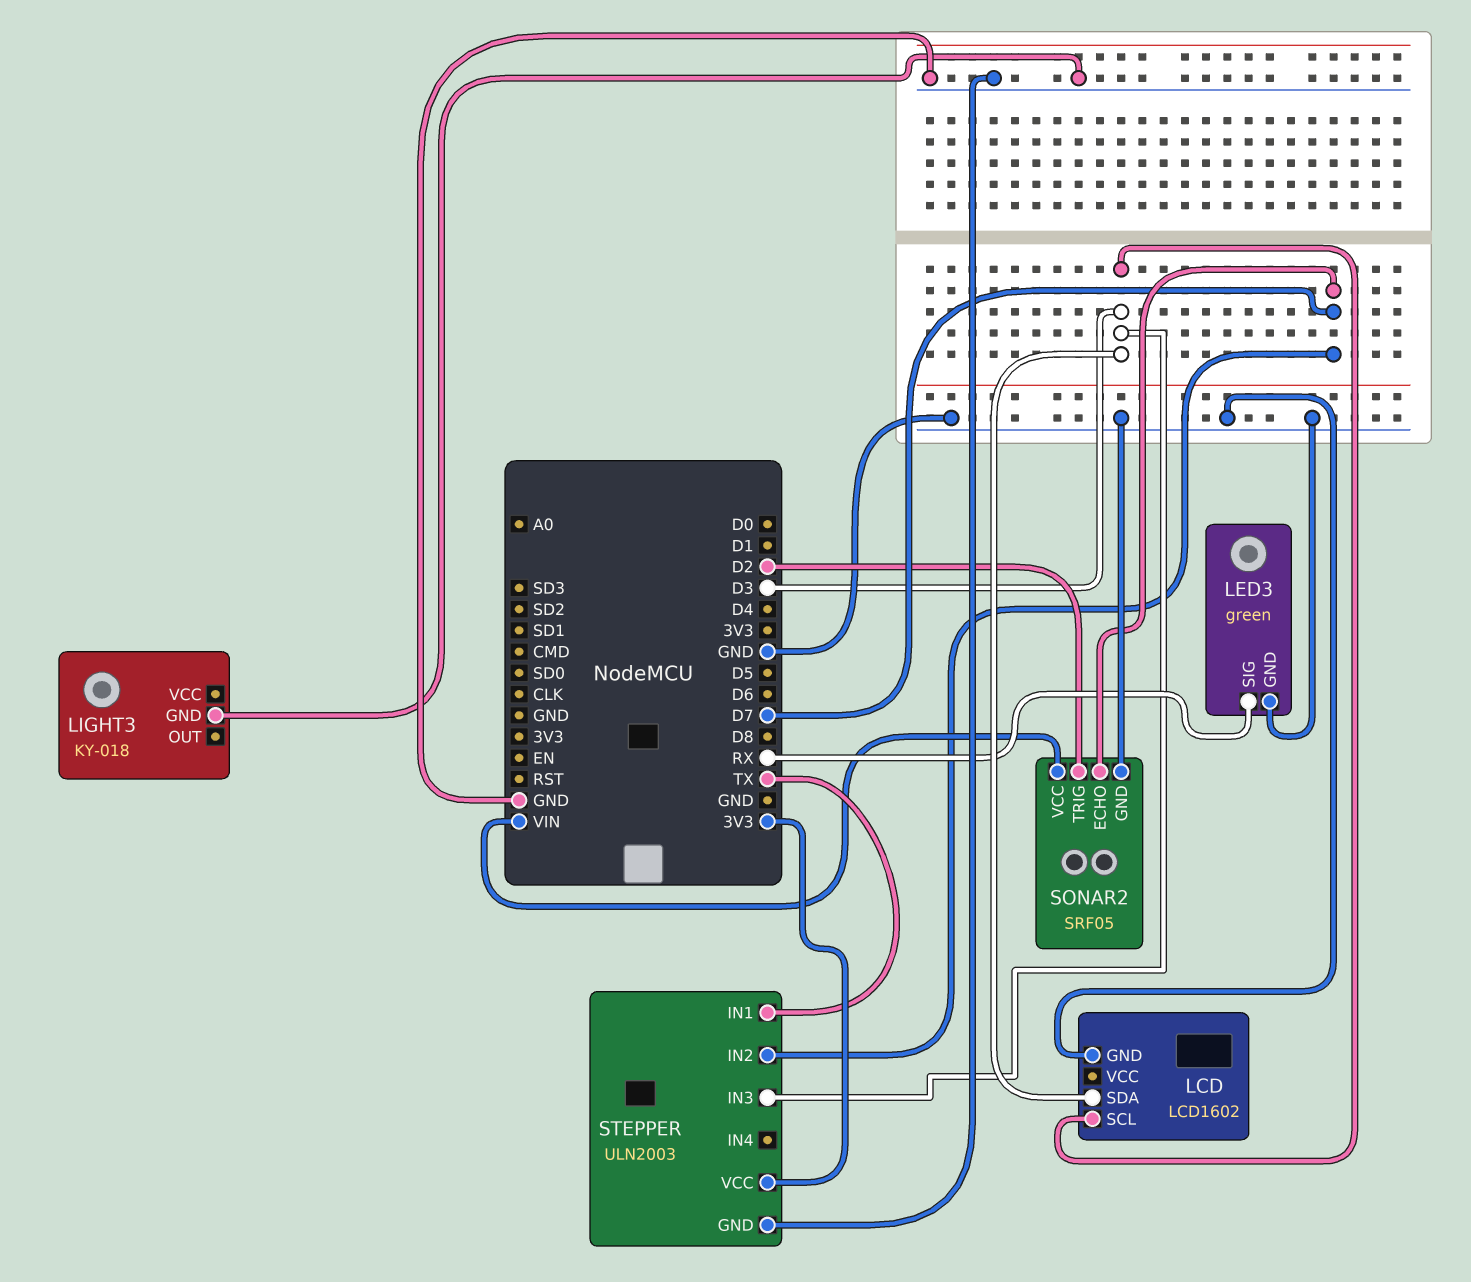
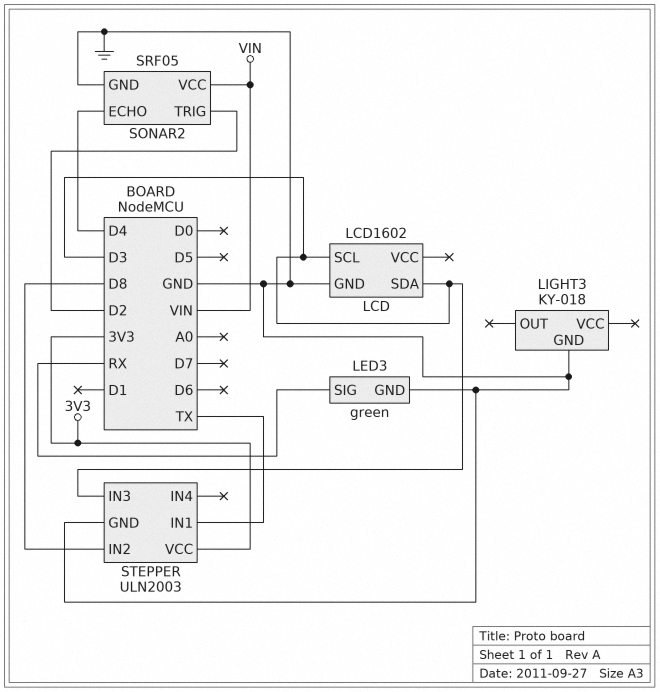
SONAR2 pin ECHO: D7 -> D4
STEPPER pin IN2: D7 -> D8

